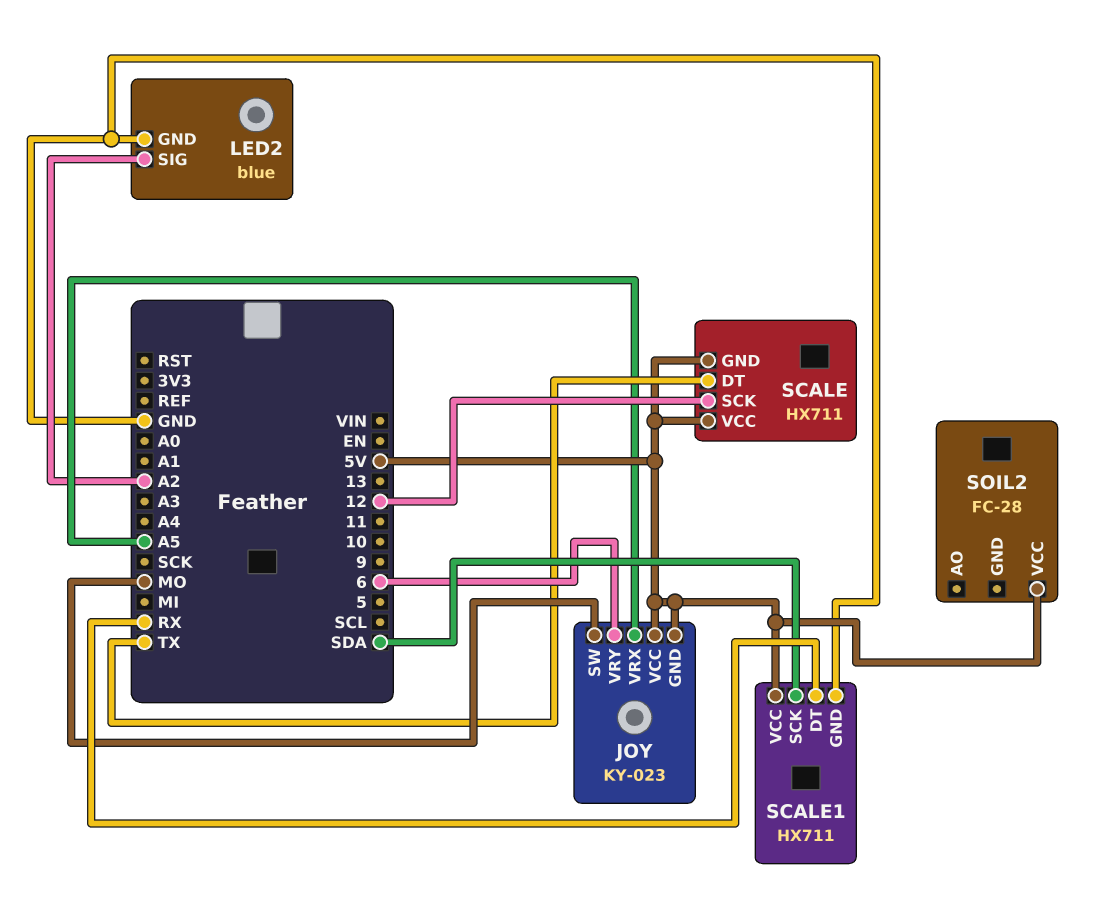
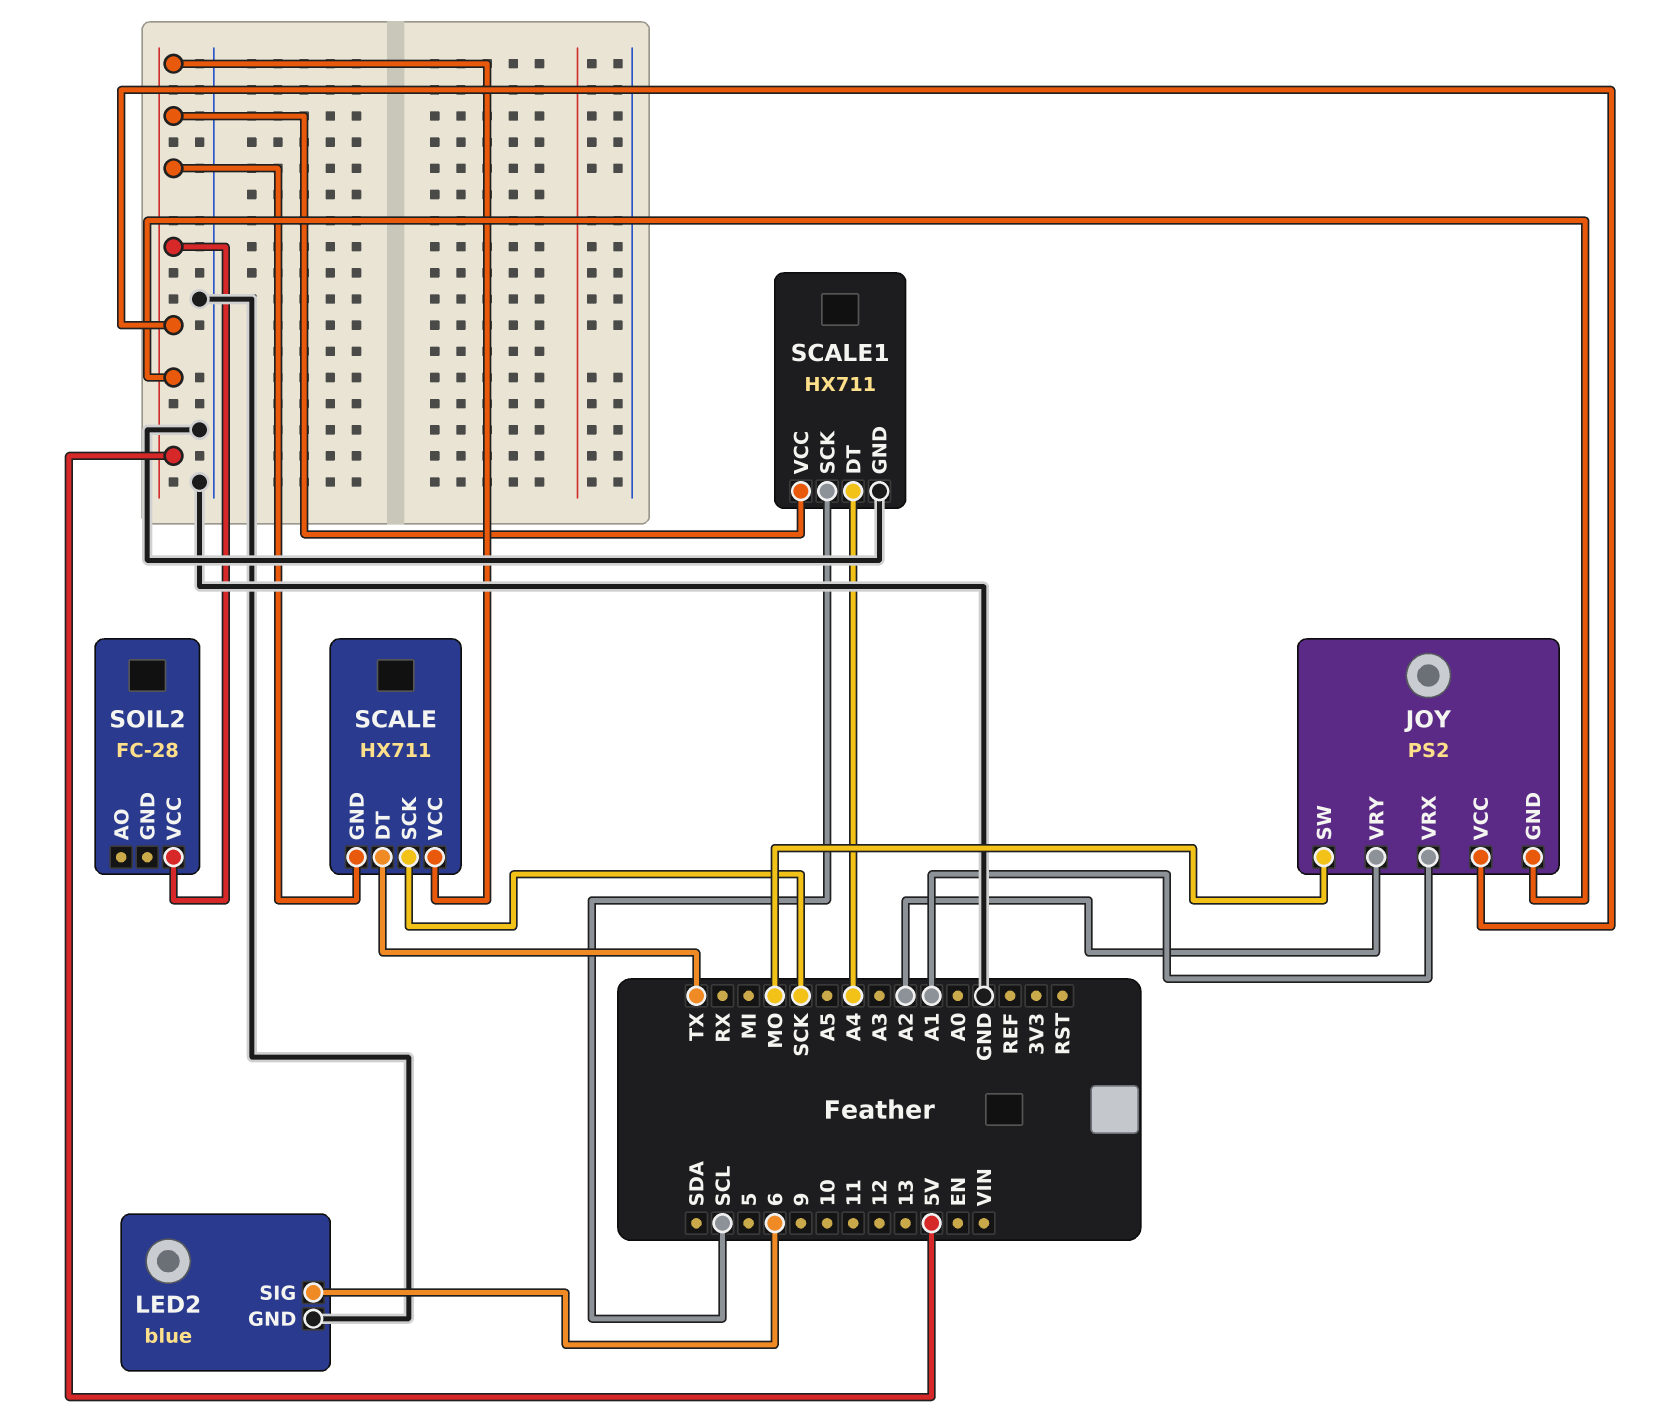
JOY: KY-023 -> PS2
JOY pin VRX: A5 -> A1
JOY pin VRY: 6 -> A2
LED2 pin SIG: A2 -> 6
SCALE pin SCK: 12 -> SCK
SCALE1 pin DT: RX -> A4
SCALE1 pin SCK: SDA -> SCL

